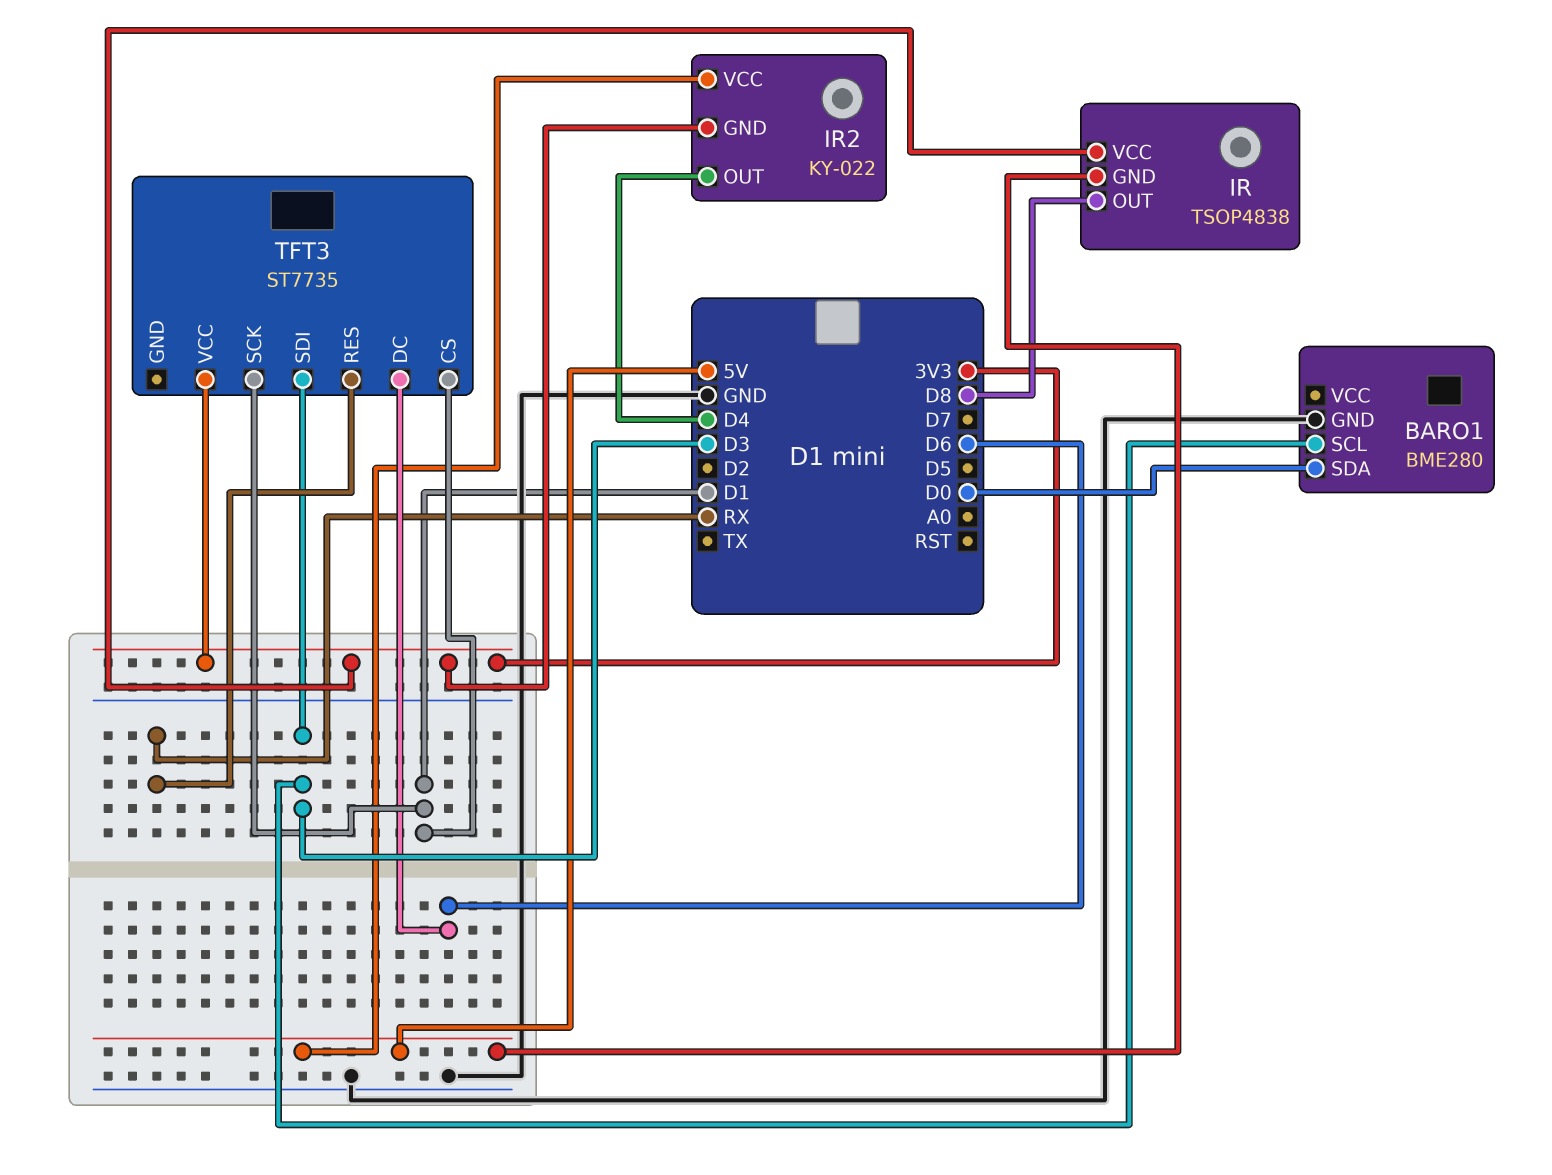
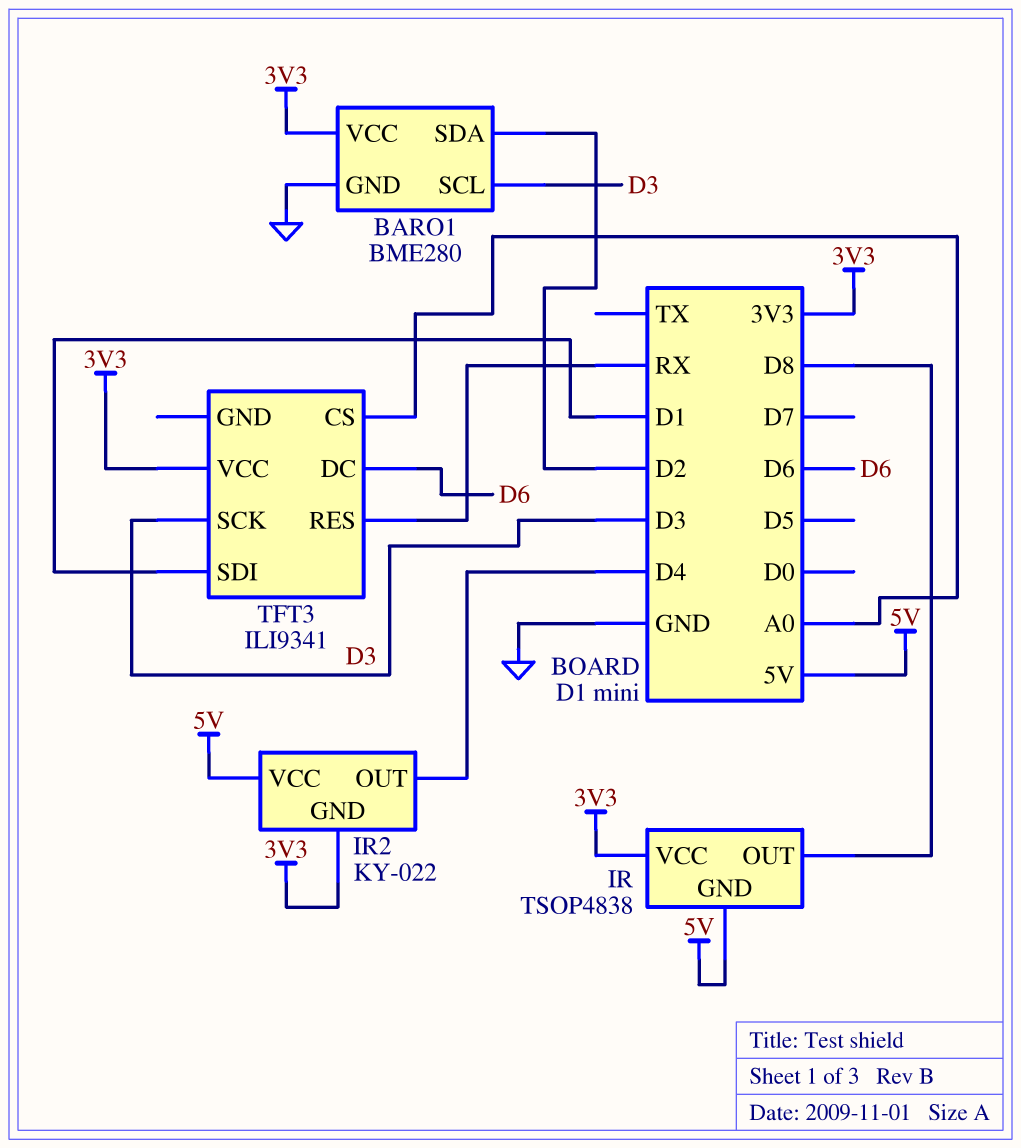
BARO1 pin SDA: D0 -> D2
BARO1 pin VCC: none -> 3V3
TFT3: ST7735 -> ILI9341
TFT3 pin CS: D1 -> A0
TFT3 pin SCK: D1 -> D3
TFT3 pin SDI: D3 -> D1

